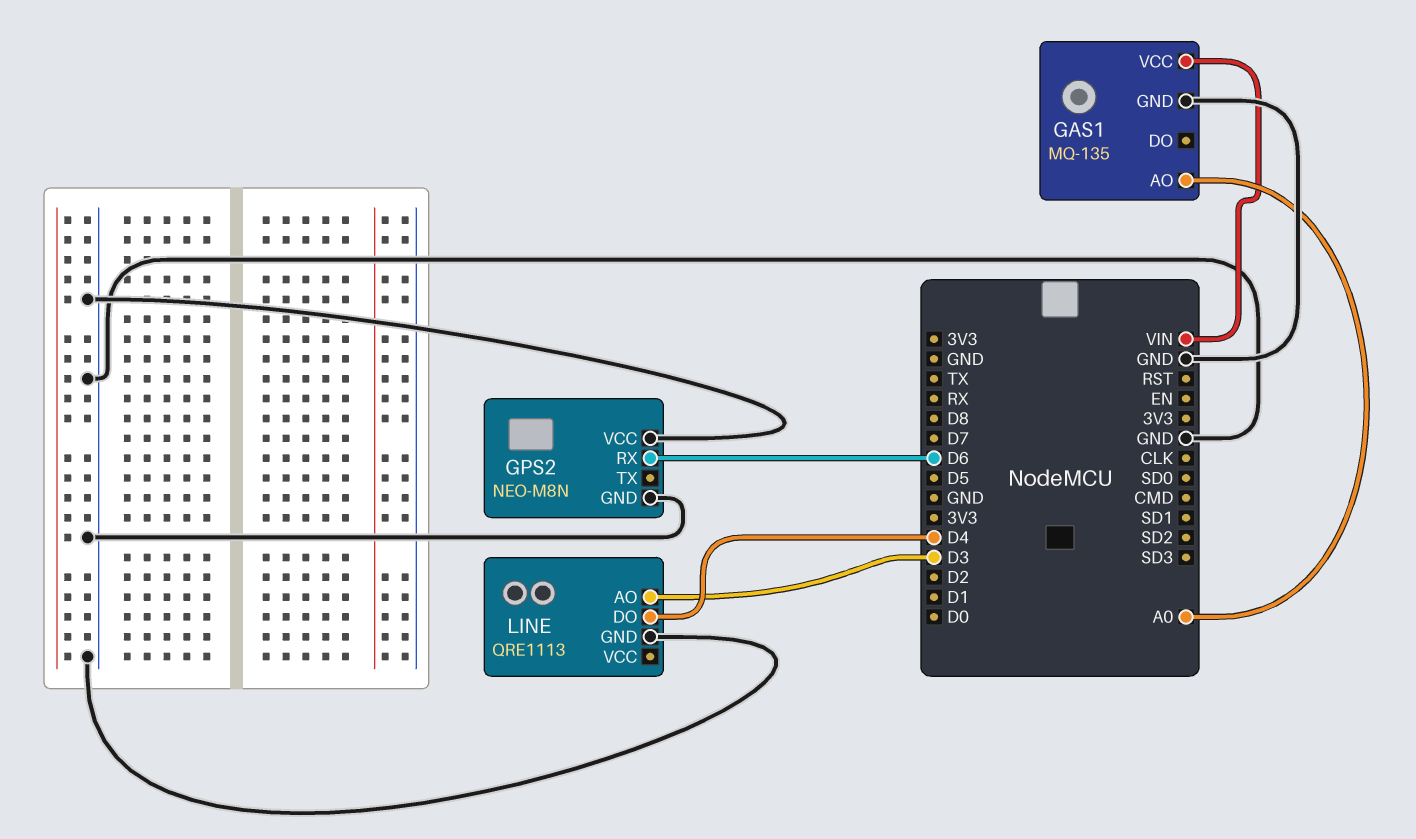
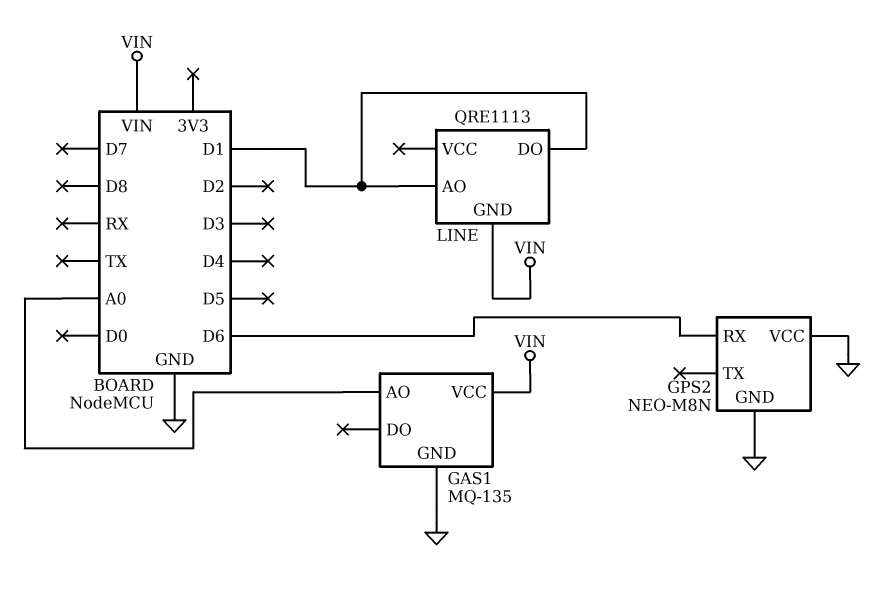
LINE pin AO: D3 -> D1
LINE pin DO: D4 -> D1
LINE pin GND: GND -> VIN

